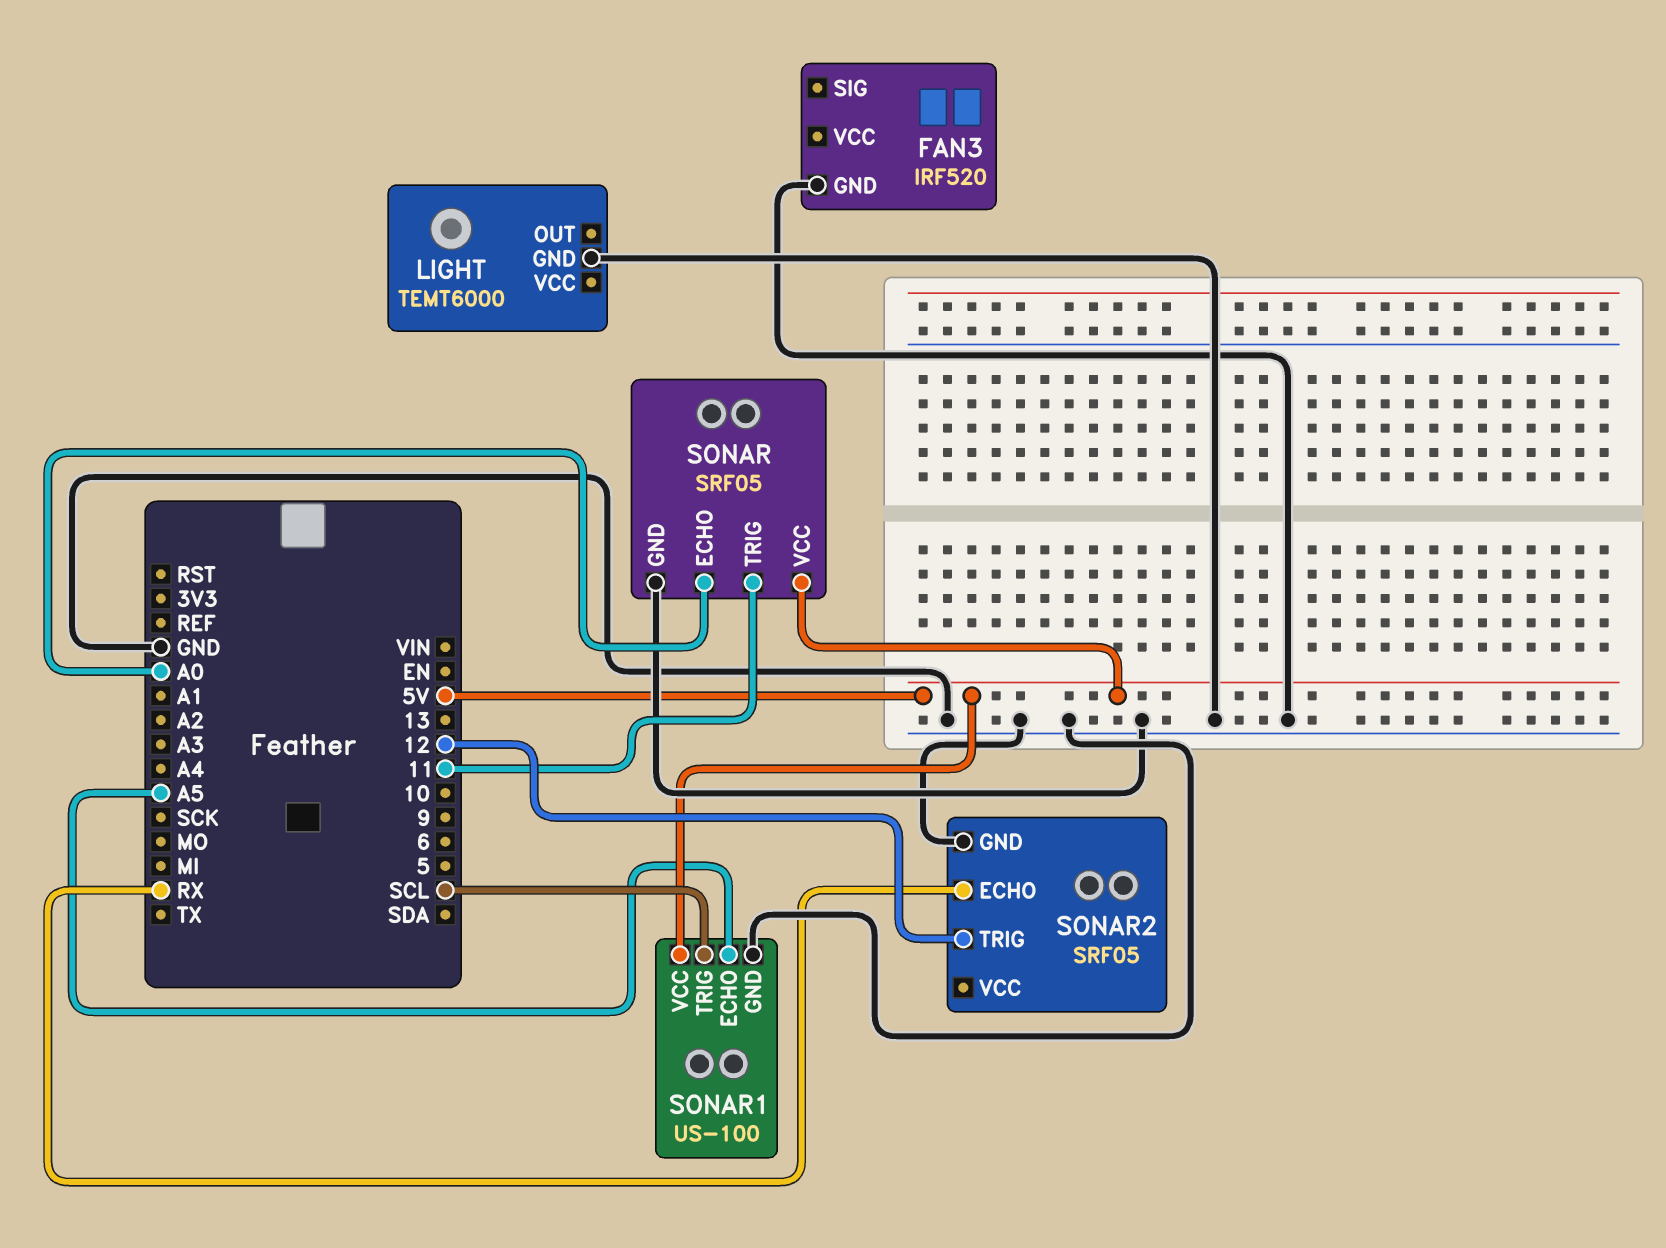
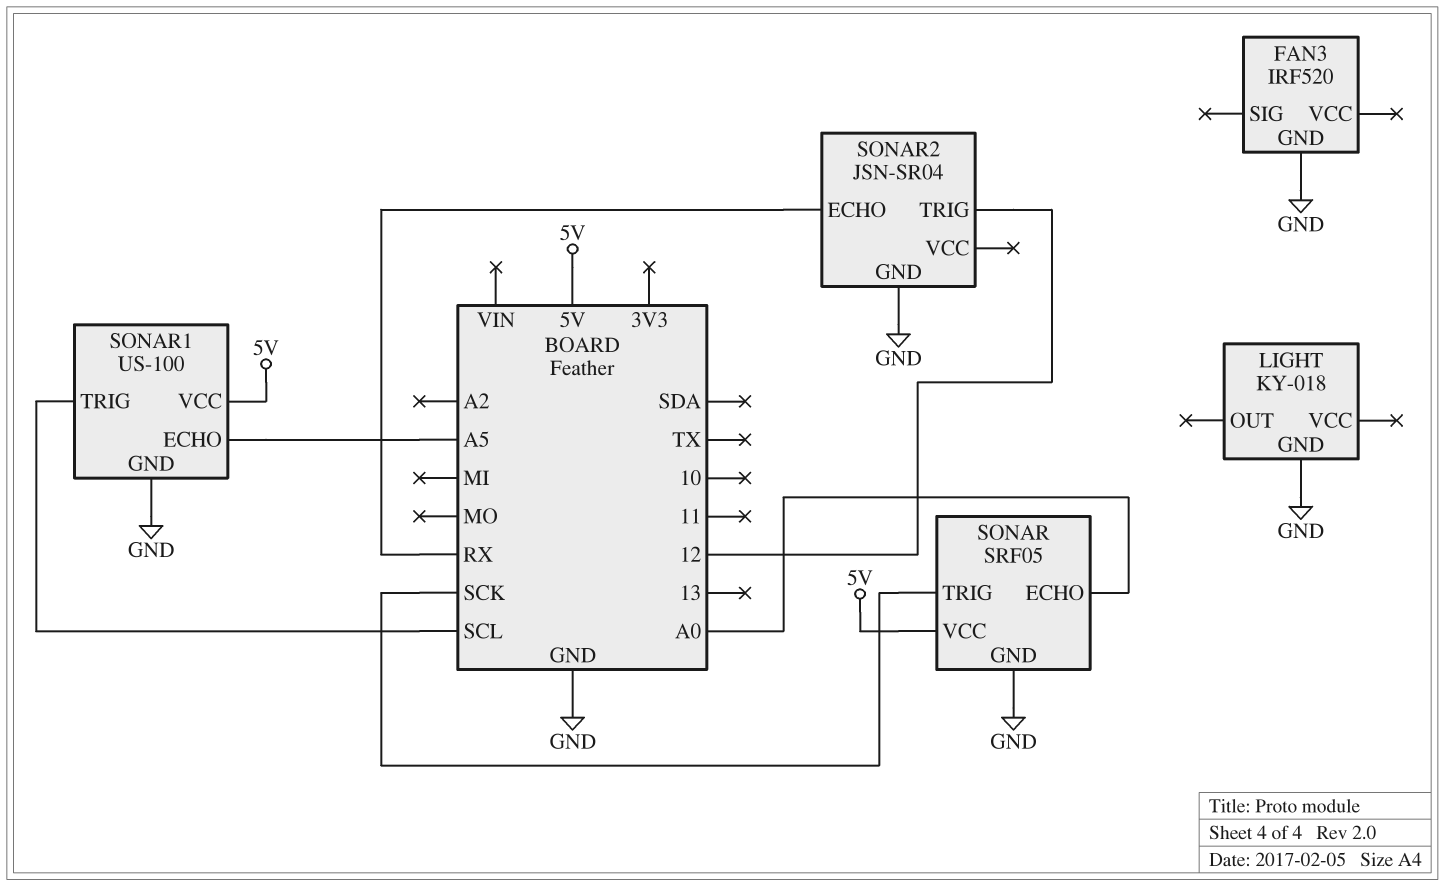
LIGHT: TEMT6000 -> KY-018
SONAR pin TRIG: 11 -> SCK
SONAR2: SRF05 -> JSN-SR04

